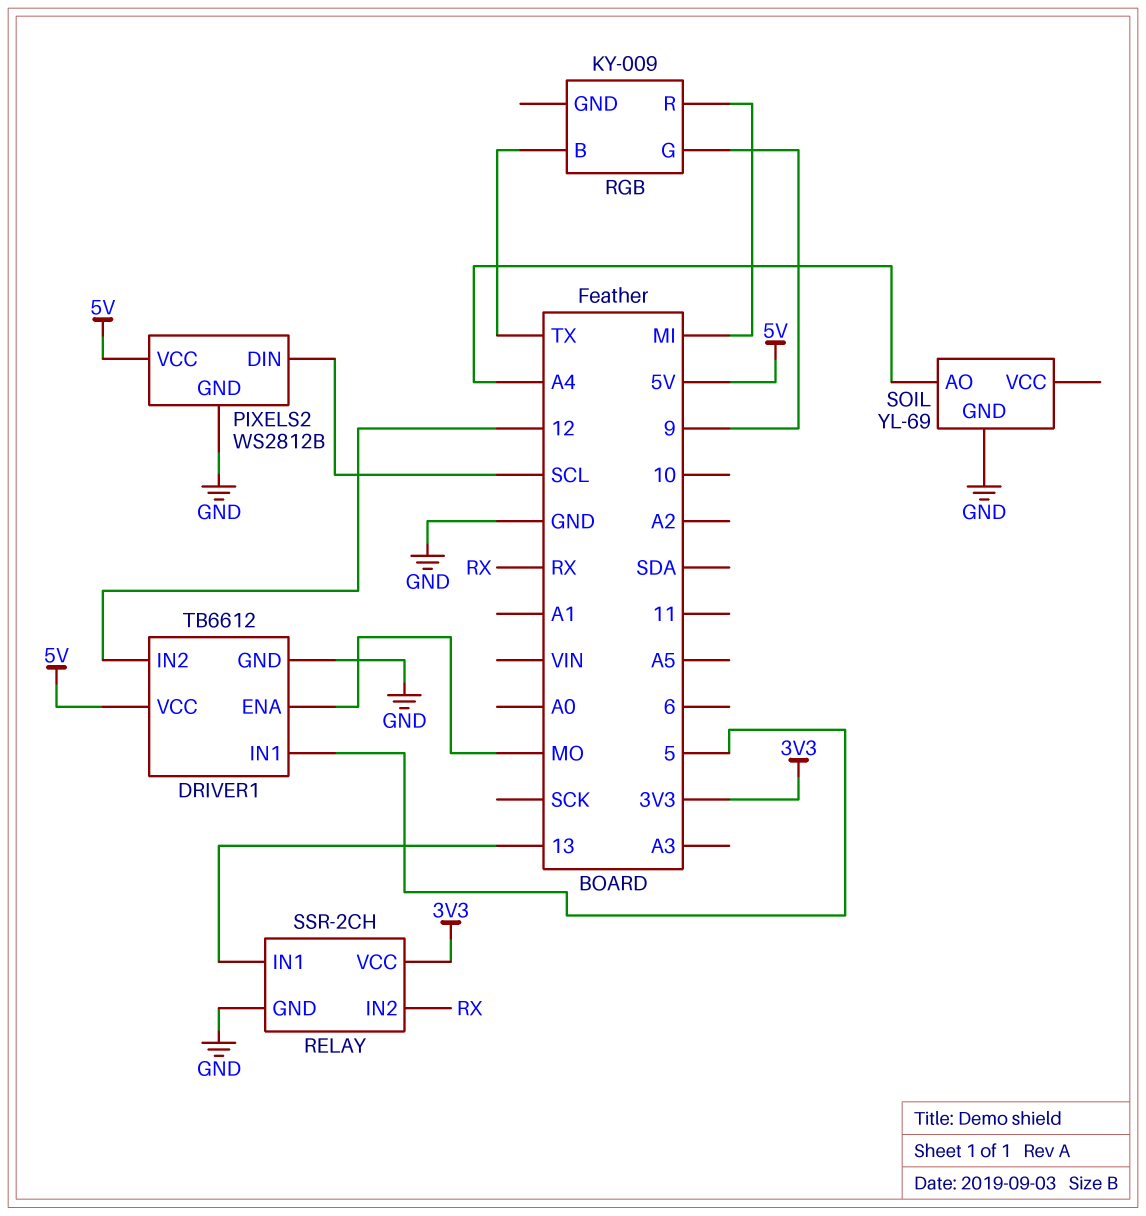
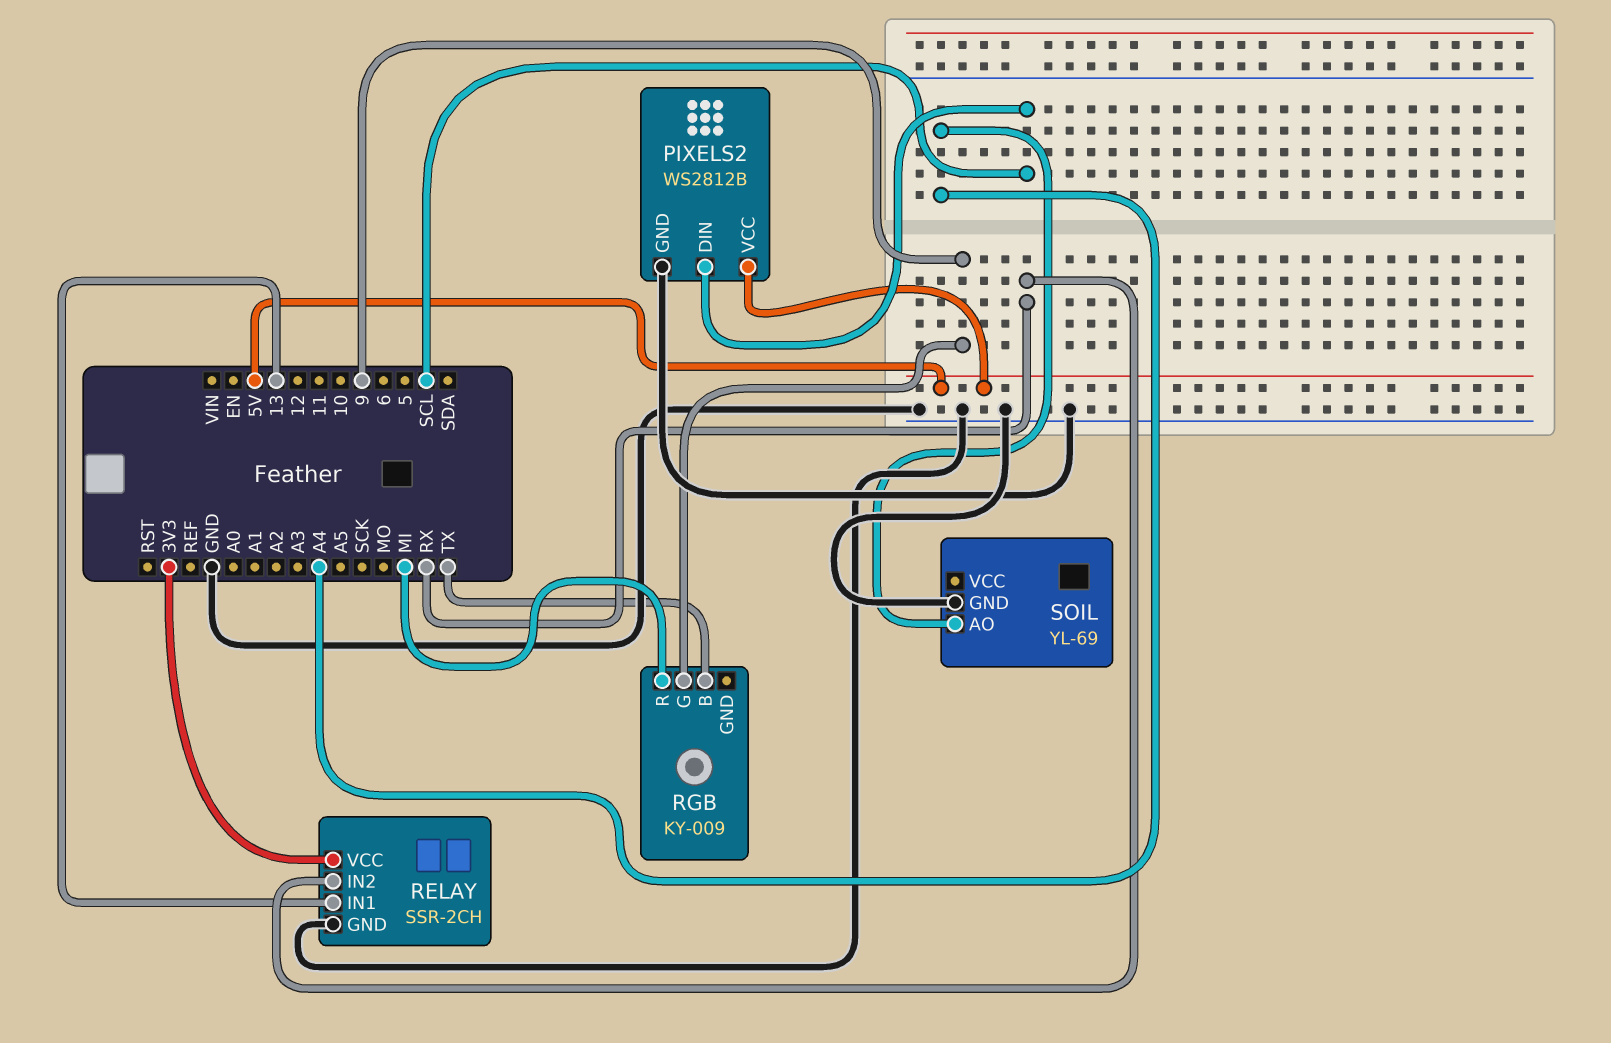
DRIVER1: TB6612 -> none
DRIVER1 pin ENA: MO -> none
DRIVER1 pin GND: GND -> none
DRIVER1 pin IN1: 5 -> none
DRIVER1 pin IN2: 12 -> none
DRIVER1 pin VCC: 5V -> none

